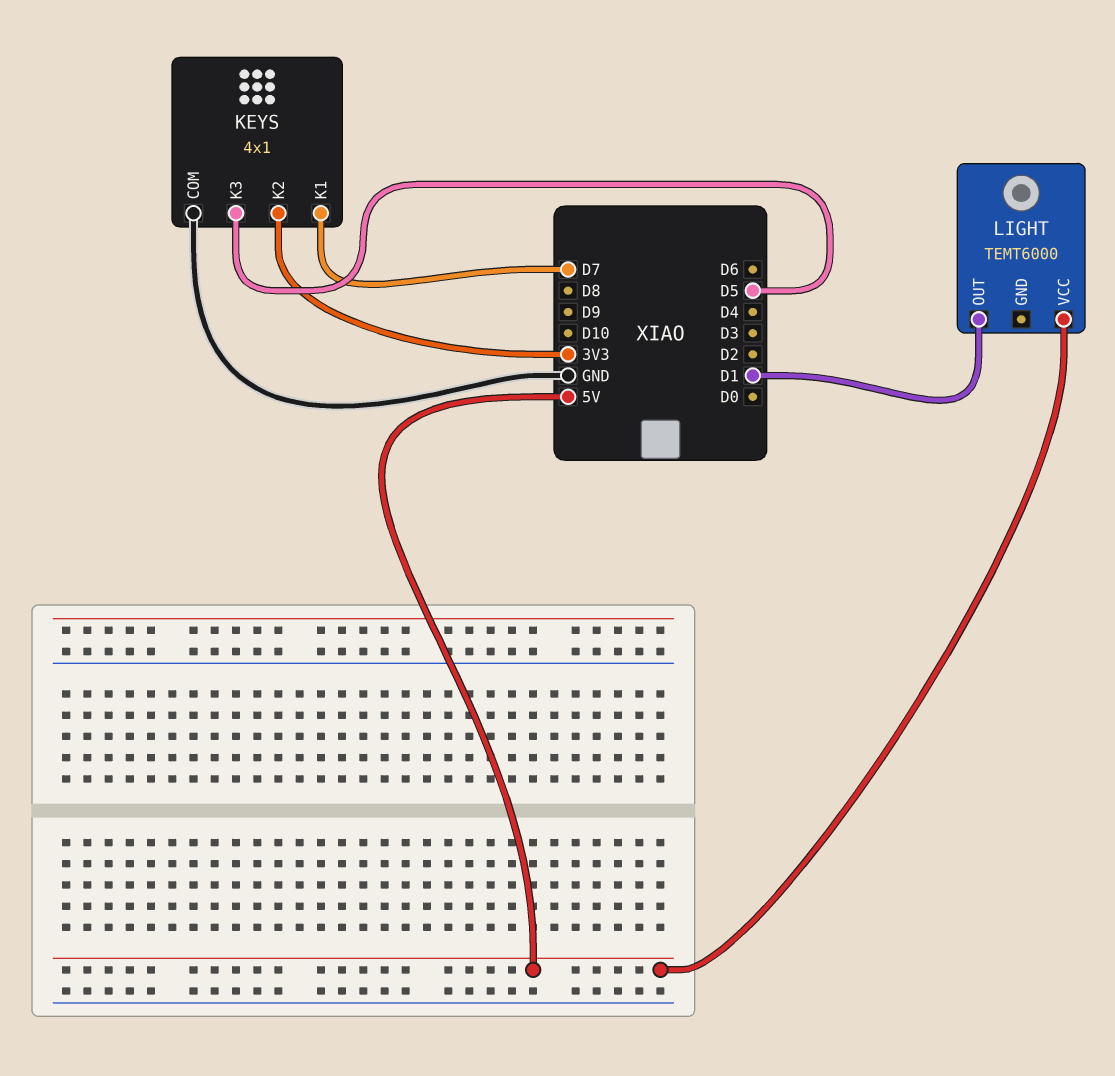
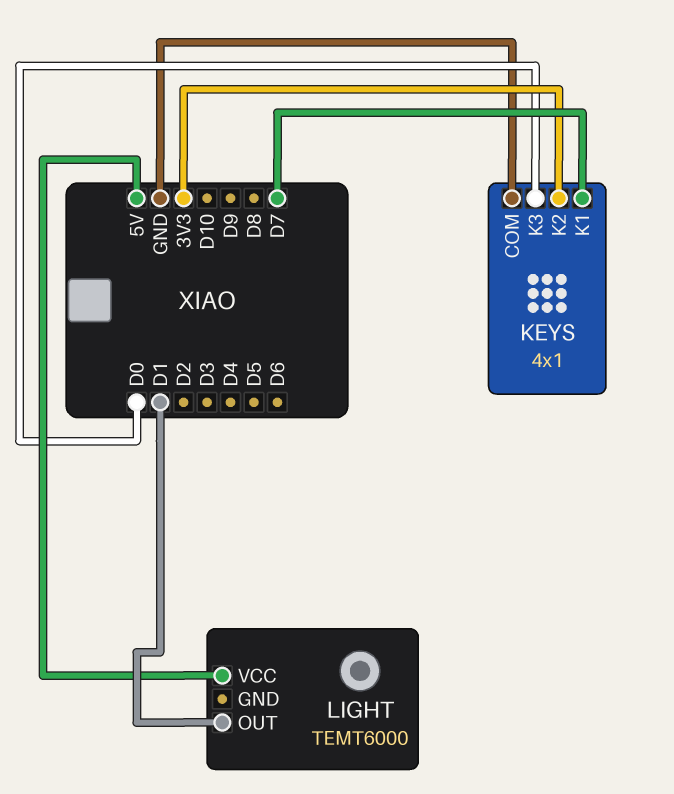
KEYS pin K3: D5 -> D0

